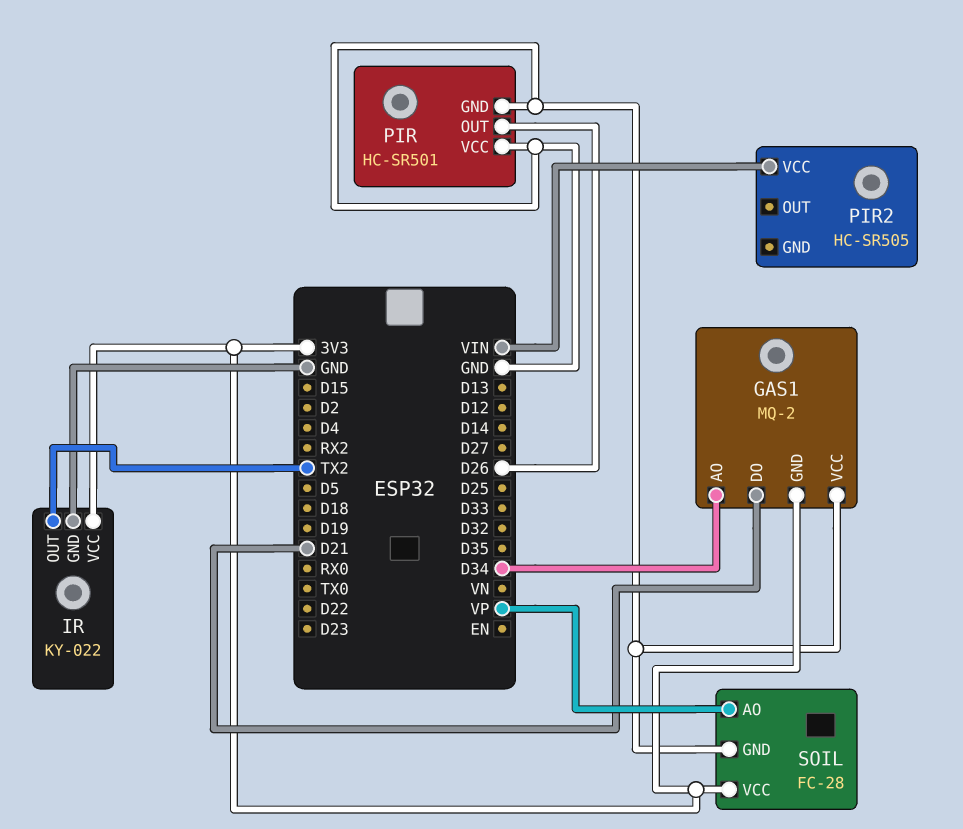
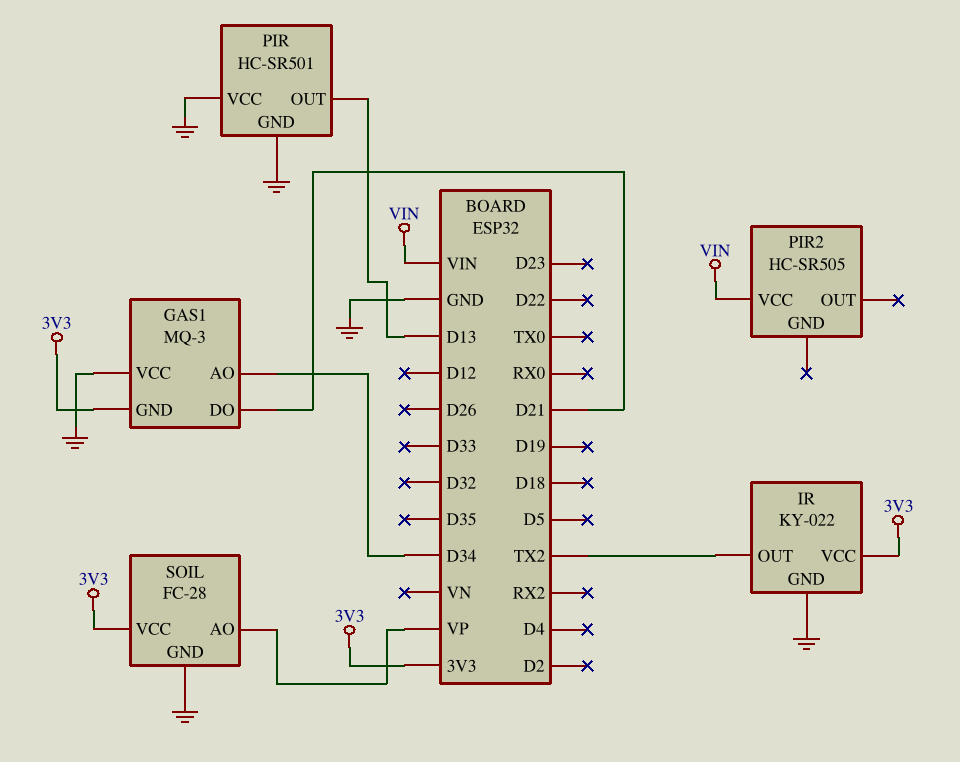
GAS1: MQ-2 -> MQ-3
PIR pin OUT: D26 -> D13

